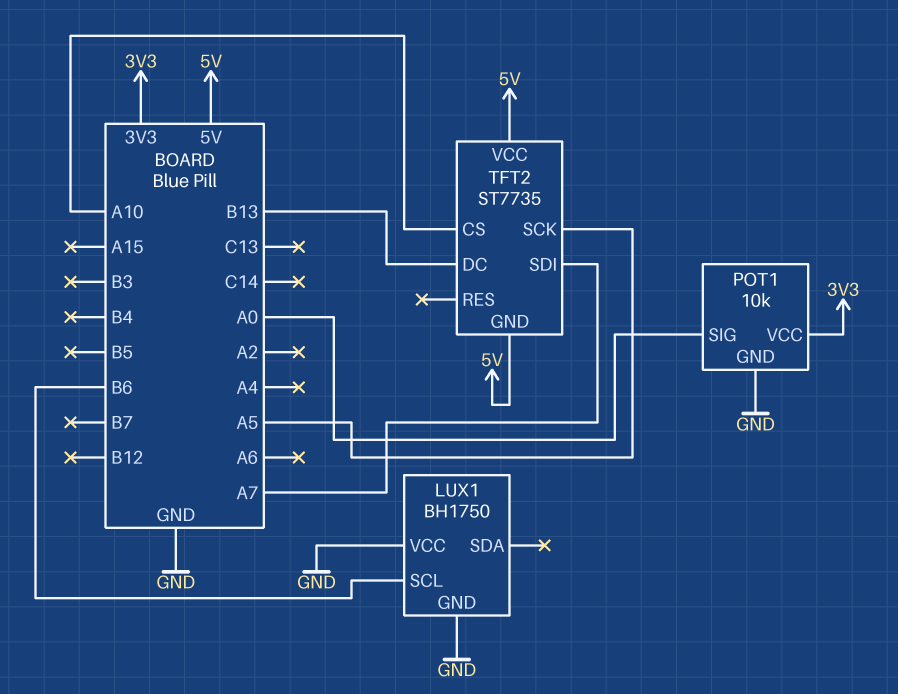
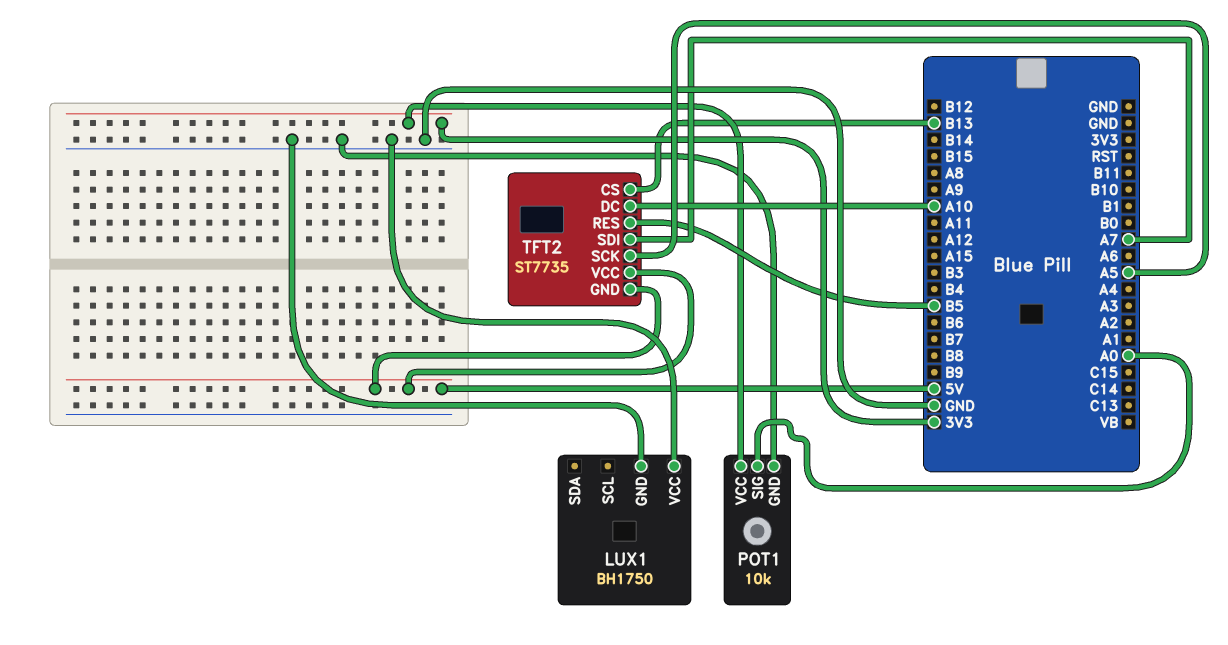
LUX1 pin SCL: B6 -> none
TFT2 pin CS: A10 -> B13
TFT2 pin DC: B13 -> A10
TFT2 pin RES: none -> B5

